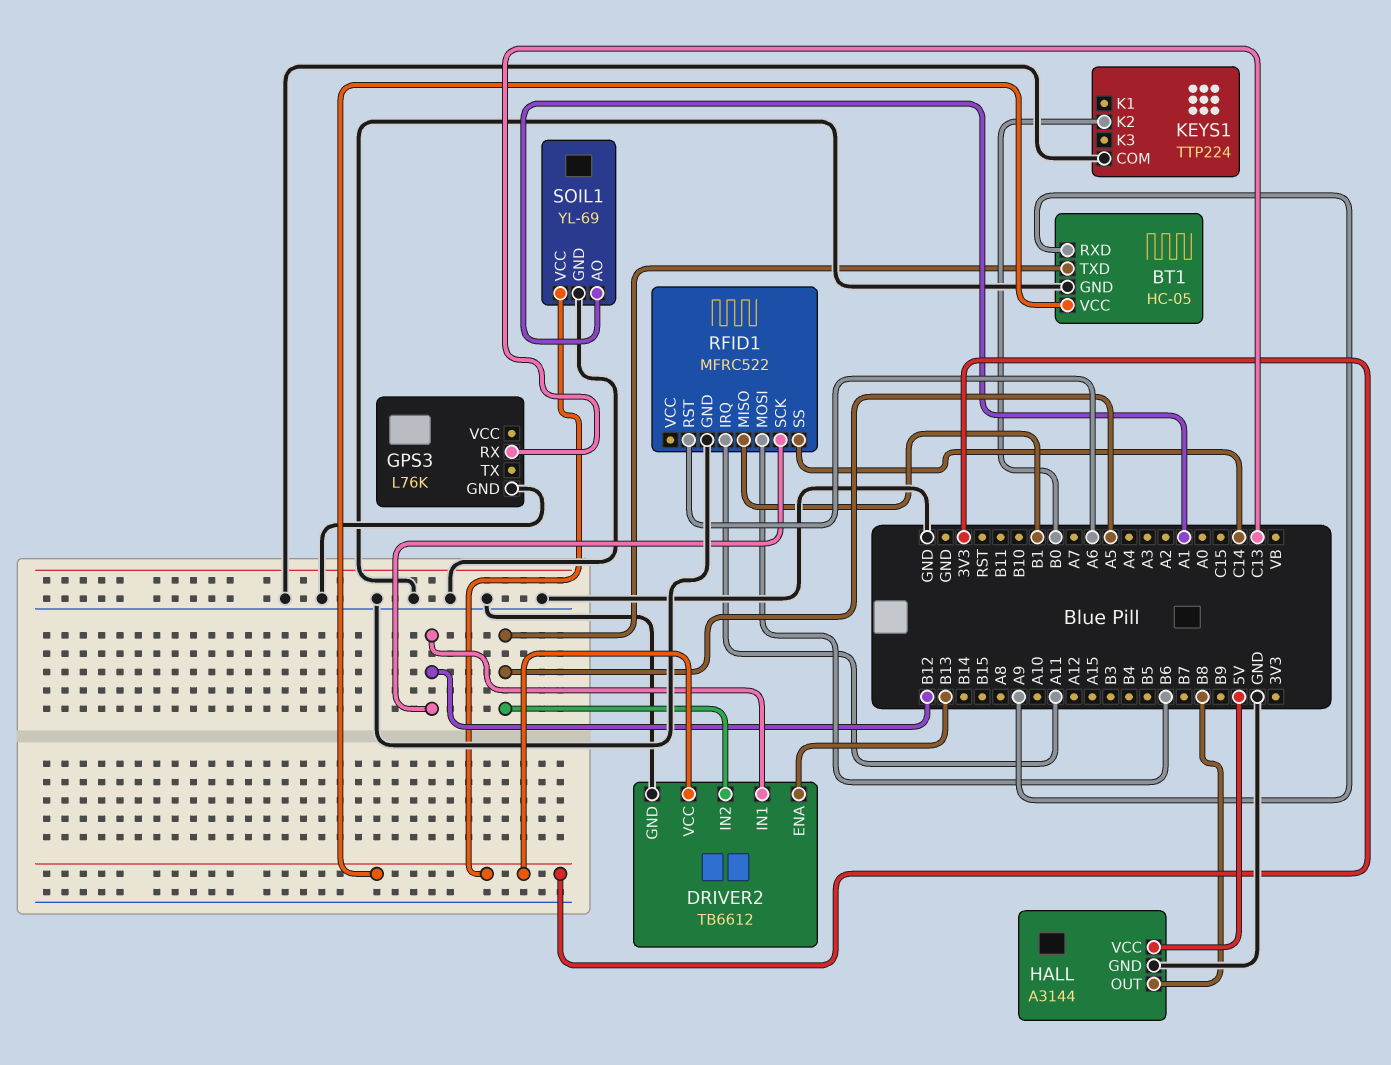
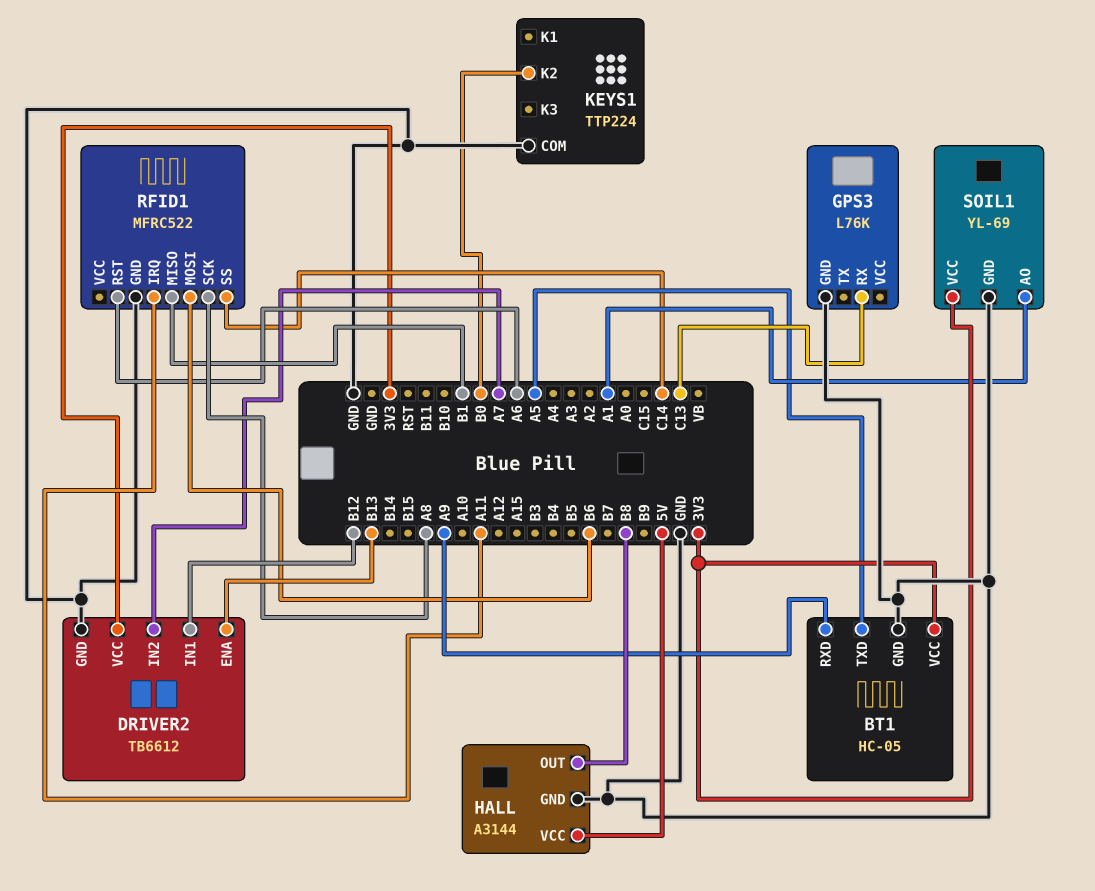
DRIVER2 pin IN2: A5 -> A7
RFID1 pin SCK: B12 -> A8

